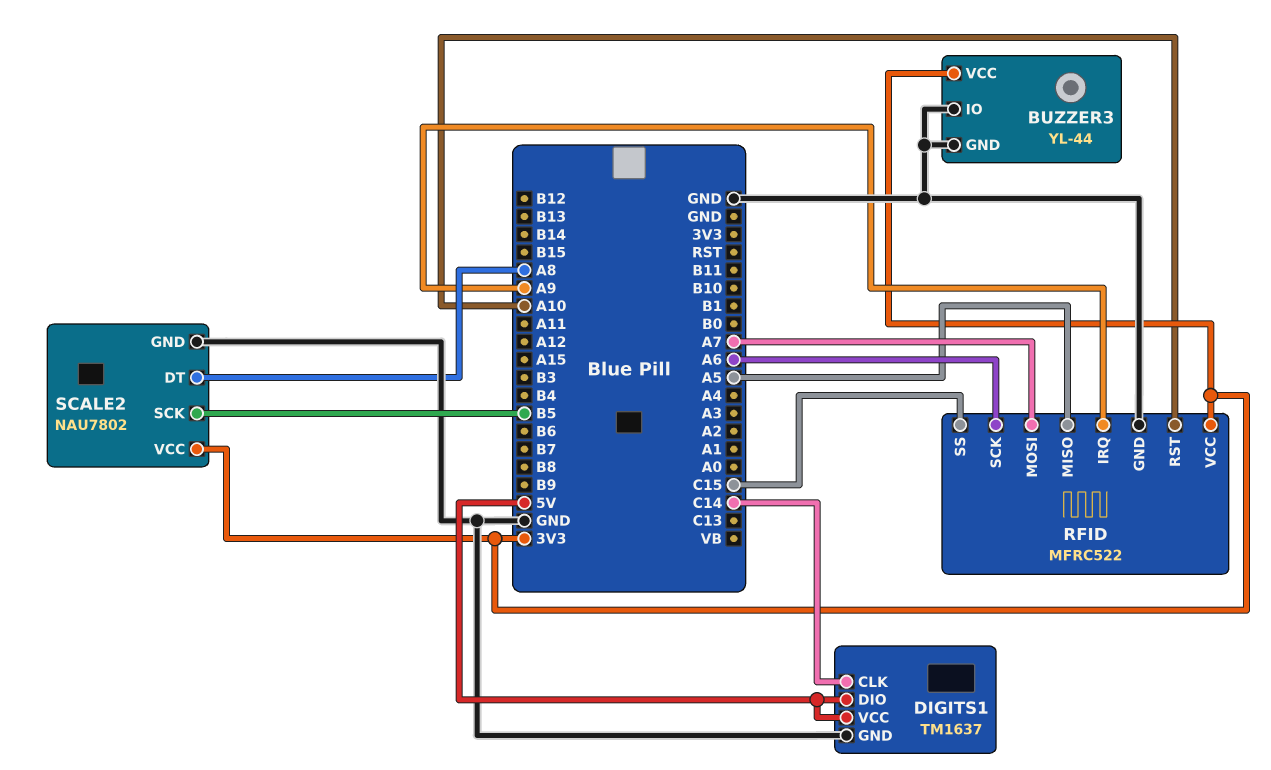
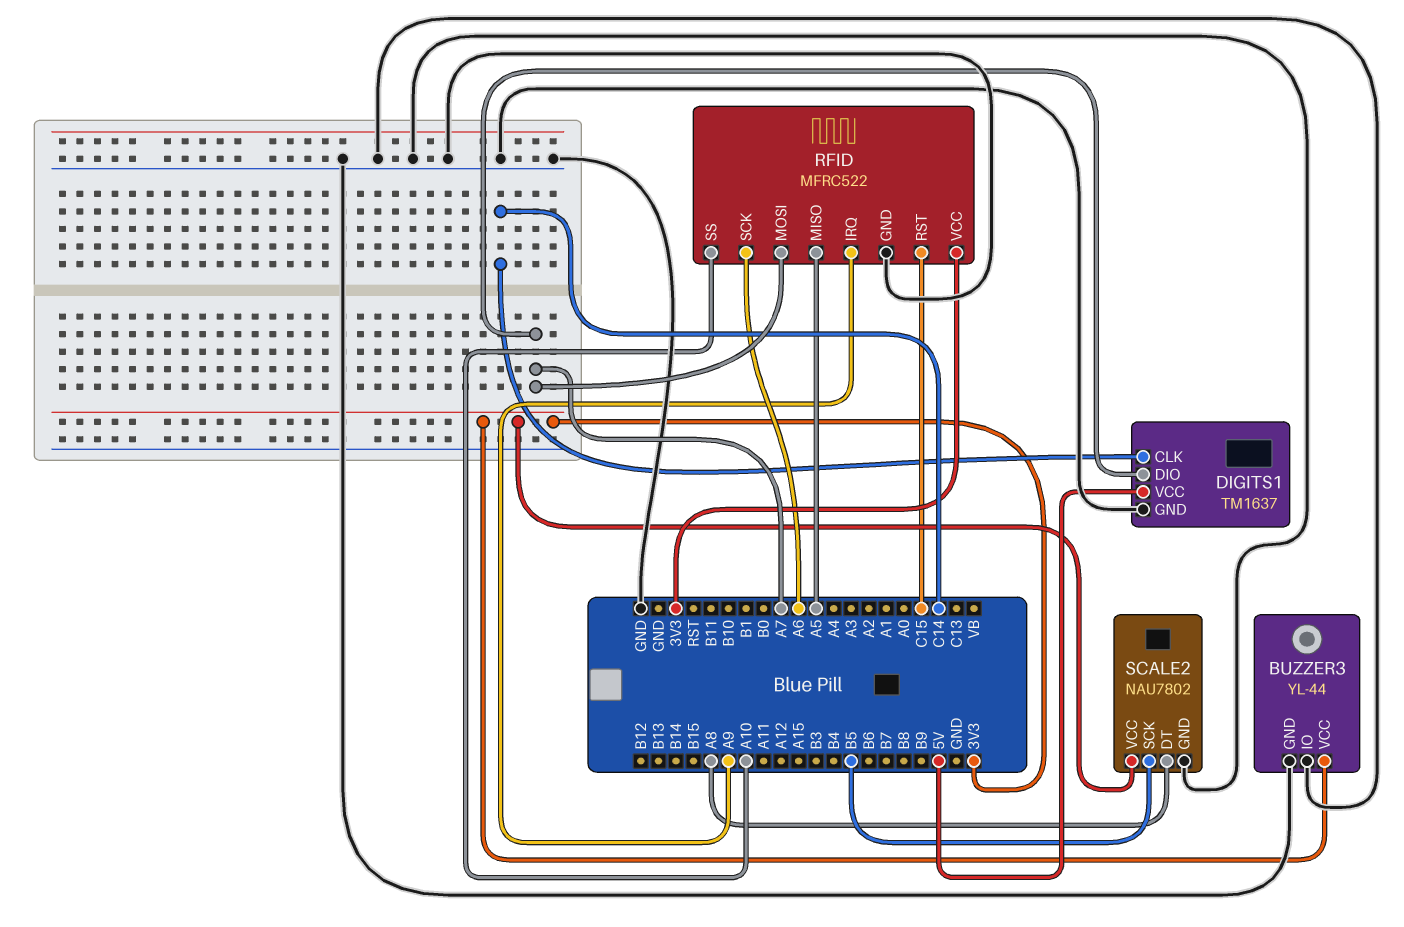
DIGITS1 pin DIO: 5V -> A7
RFID pin RST: A10 -> C15
RFID pin SS: C15 -> A10

